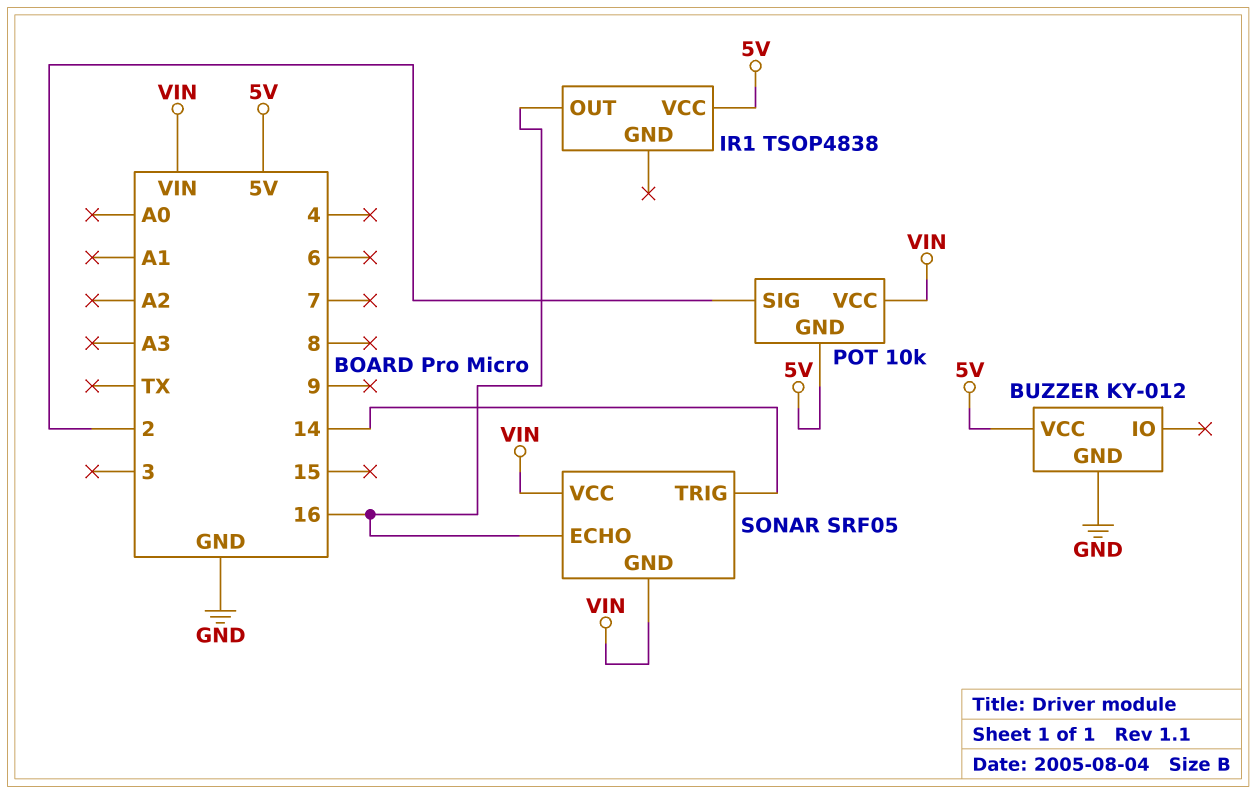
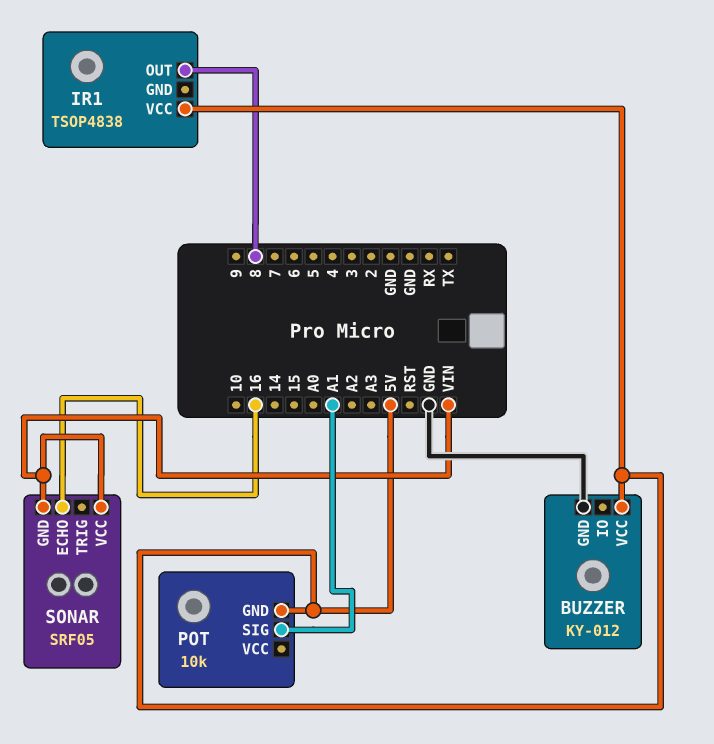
IR1 pin OUT: 16 -> 8
POT pin SIG: 2 -> A1
POT pin VCC: VIN -> none
SONAR pin TRIG: 14 -> none

